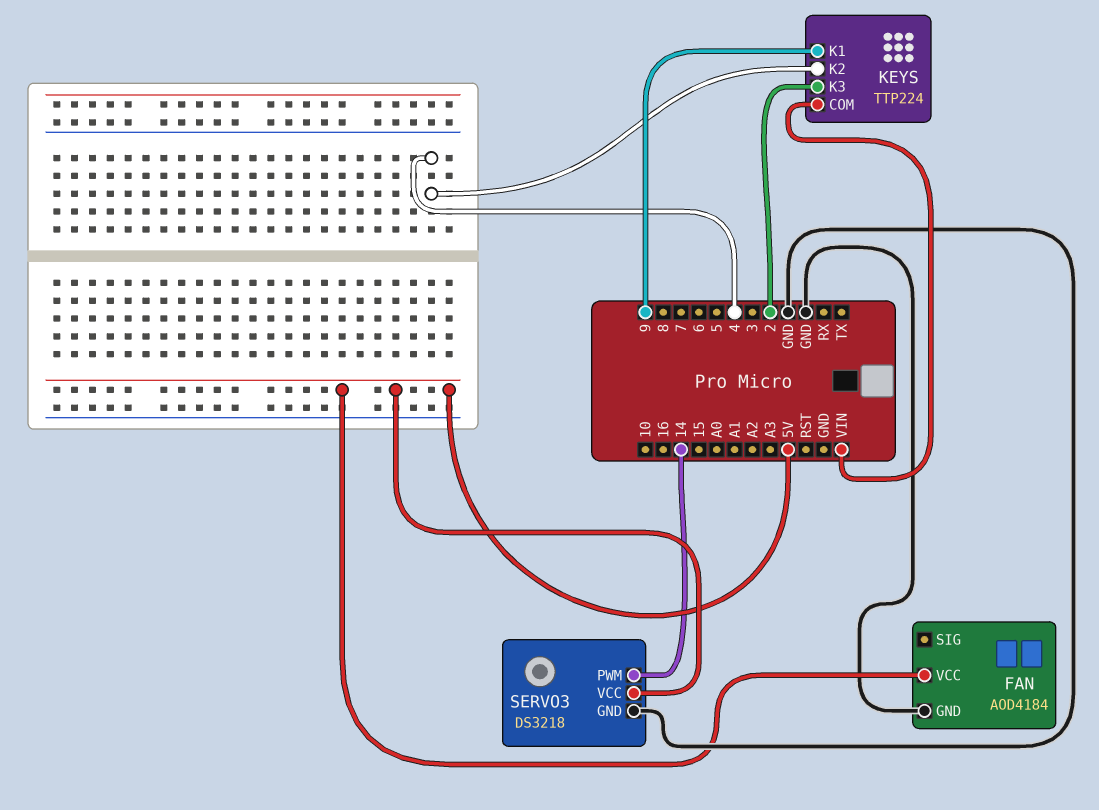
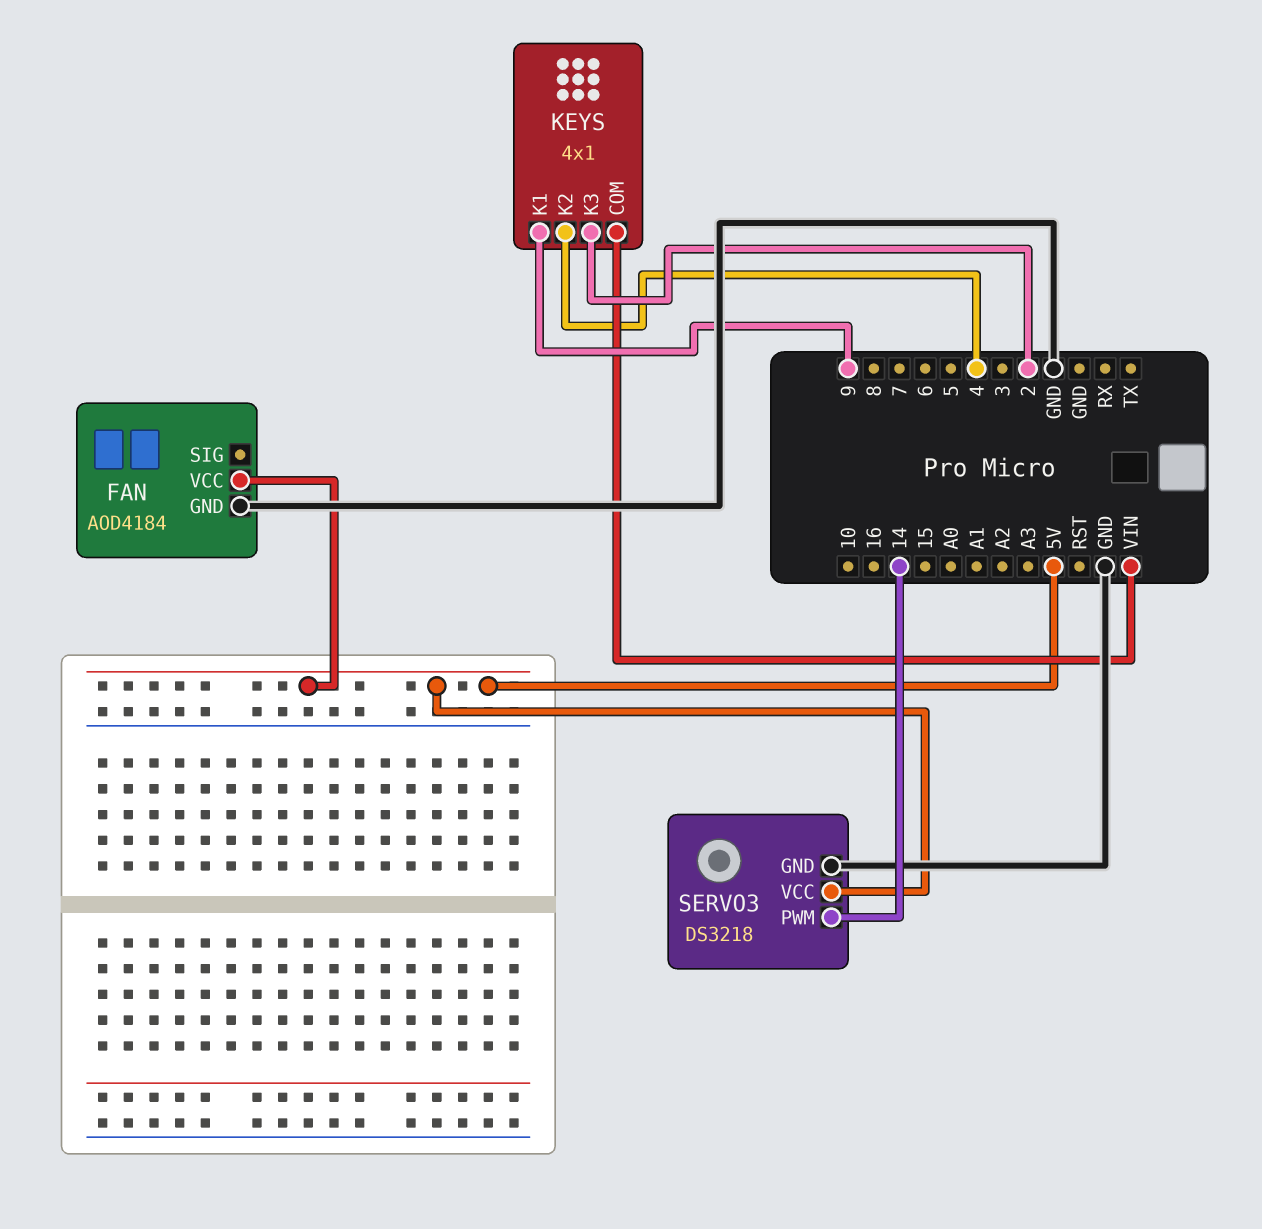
KEYS: TTP224 -> 4x1

